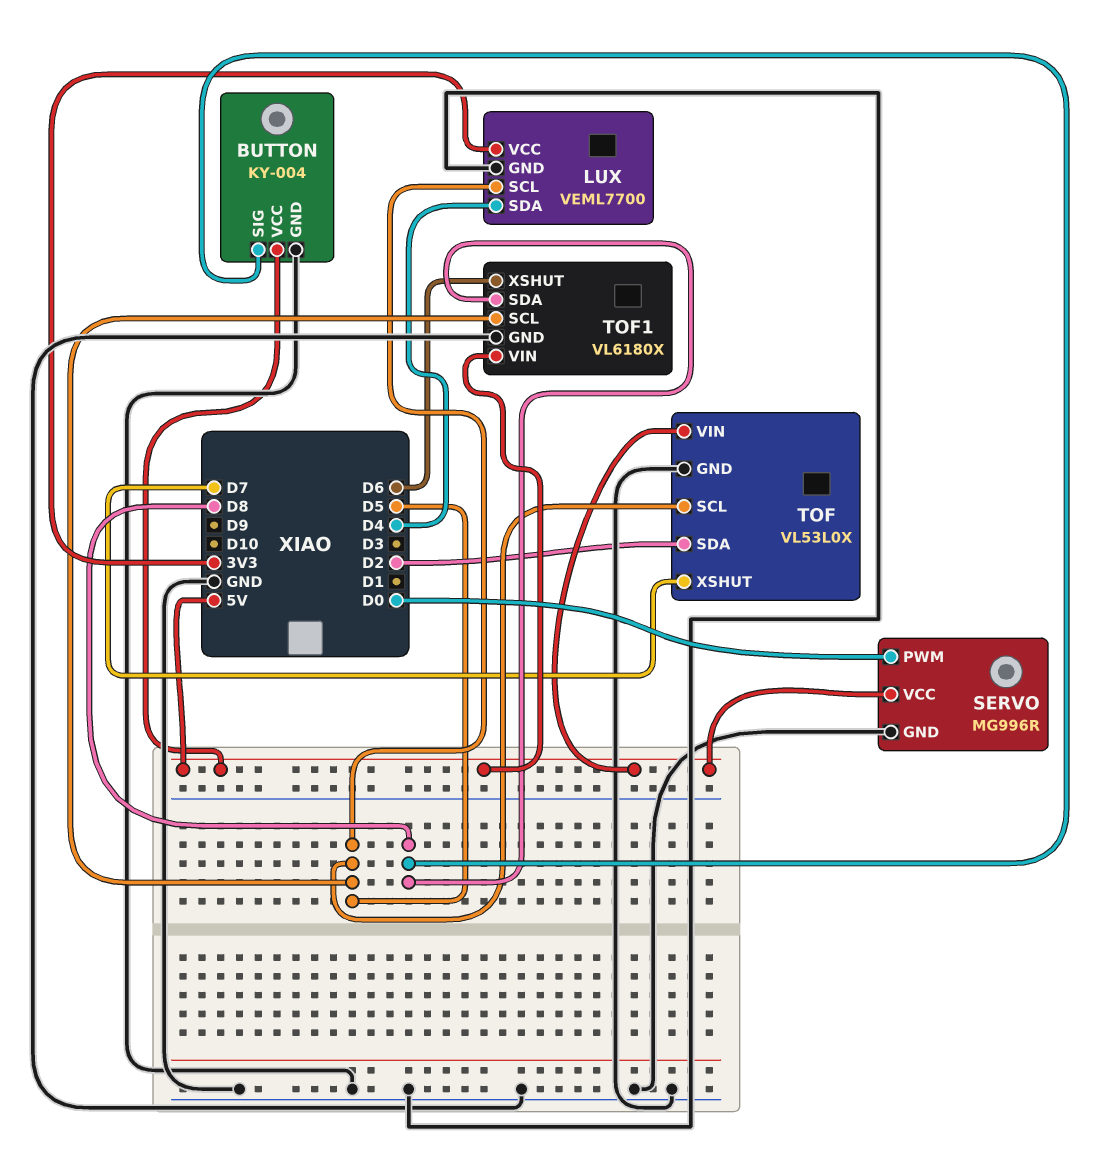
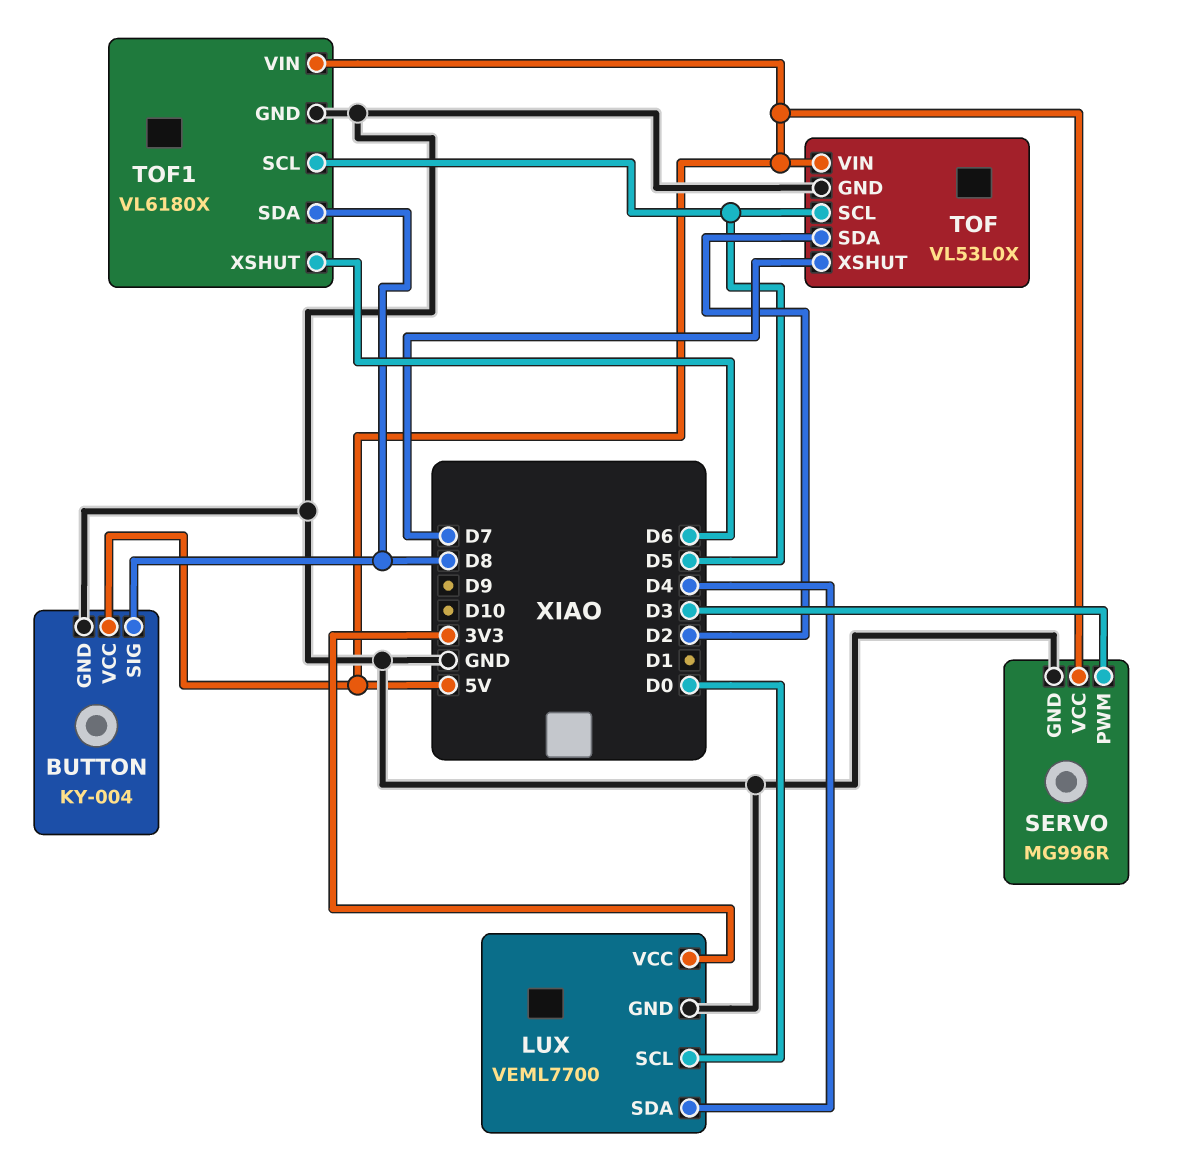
LUX pin SCL: D5 -> D0
SERVO pin PWM: D0 -> D3

